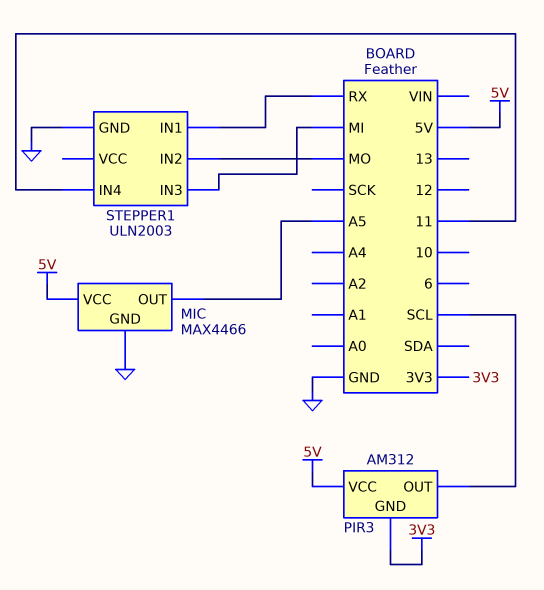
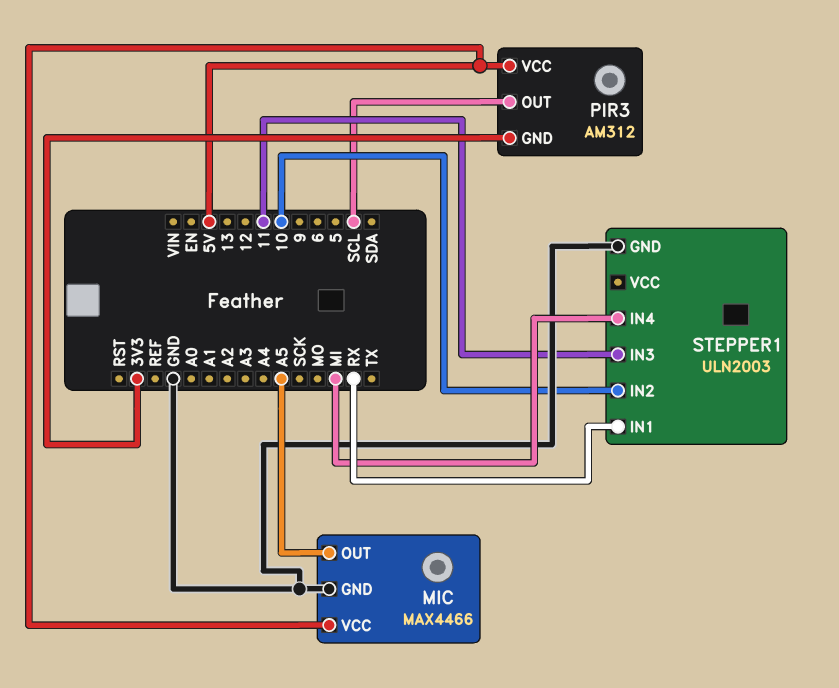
STEPPER1 pin IN2: MO -> 10
STEPPER1 pin IN3: MI -> 11
STEPPER1 pin IN4: 11 -> MI

